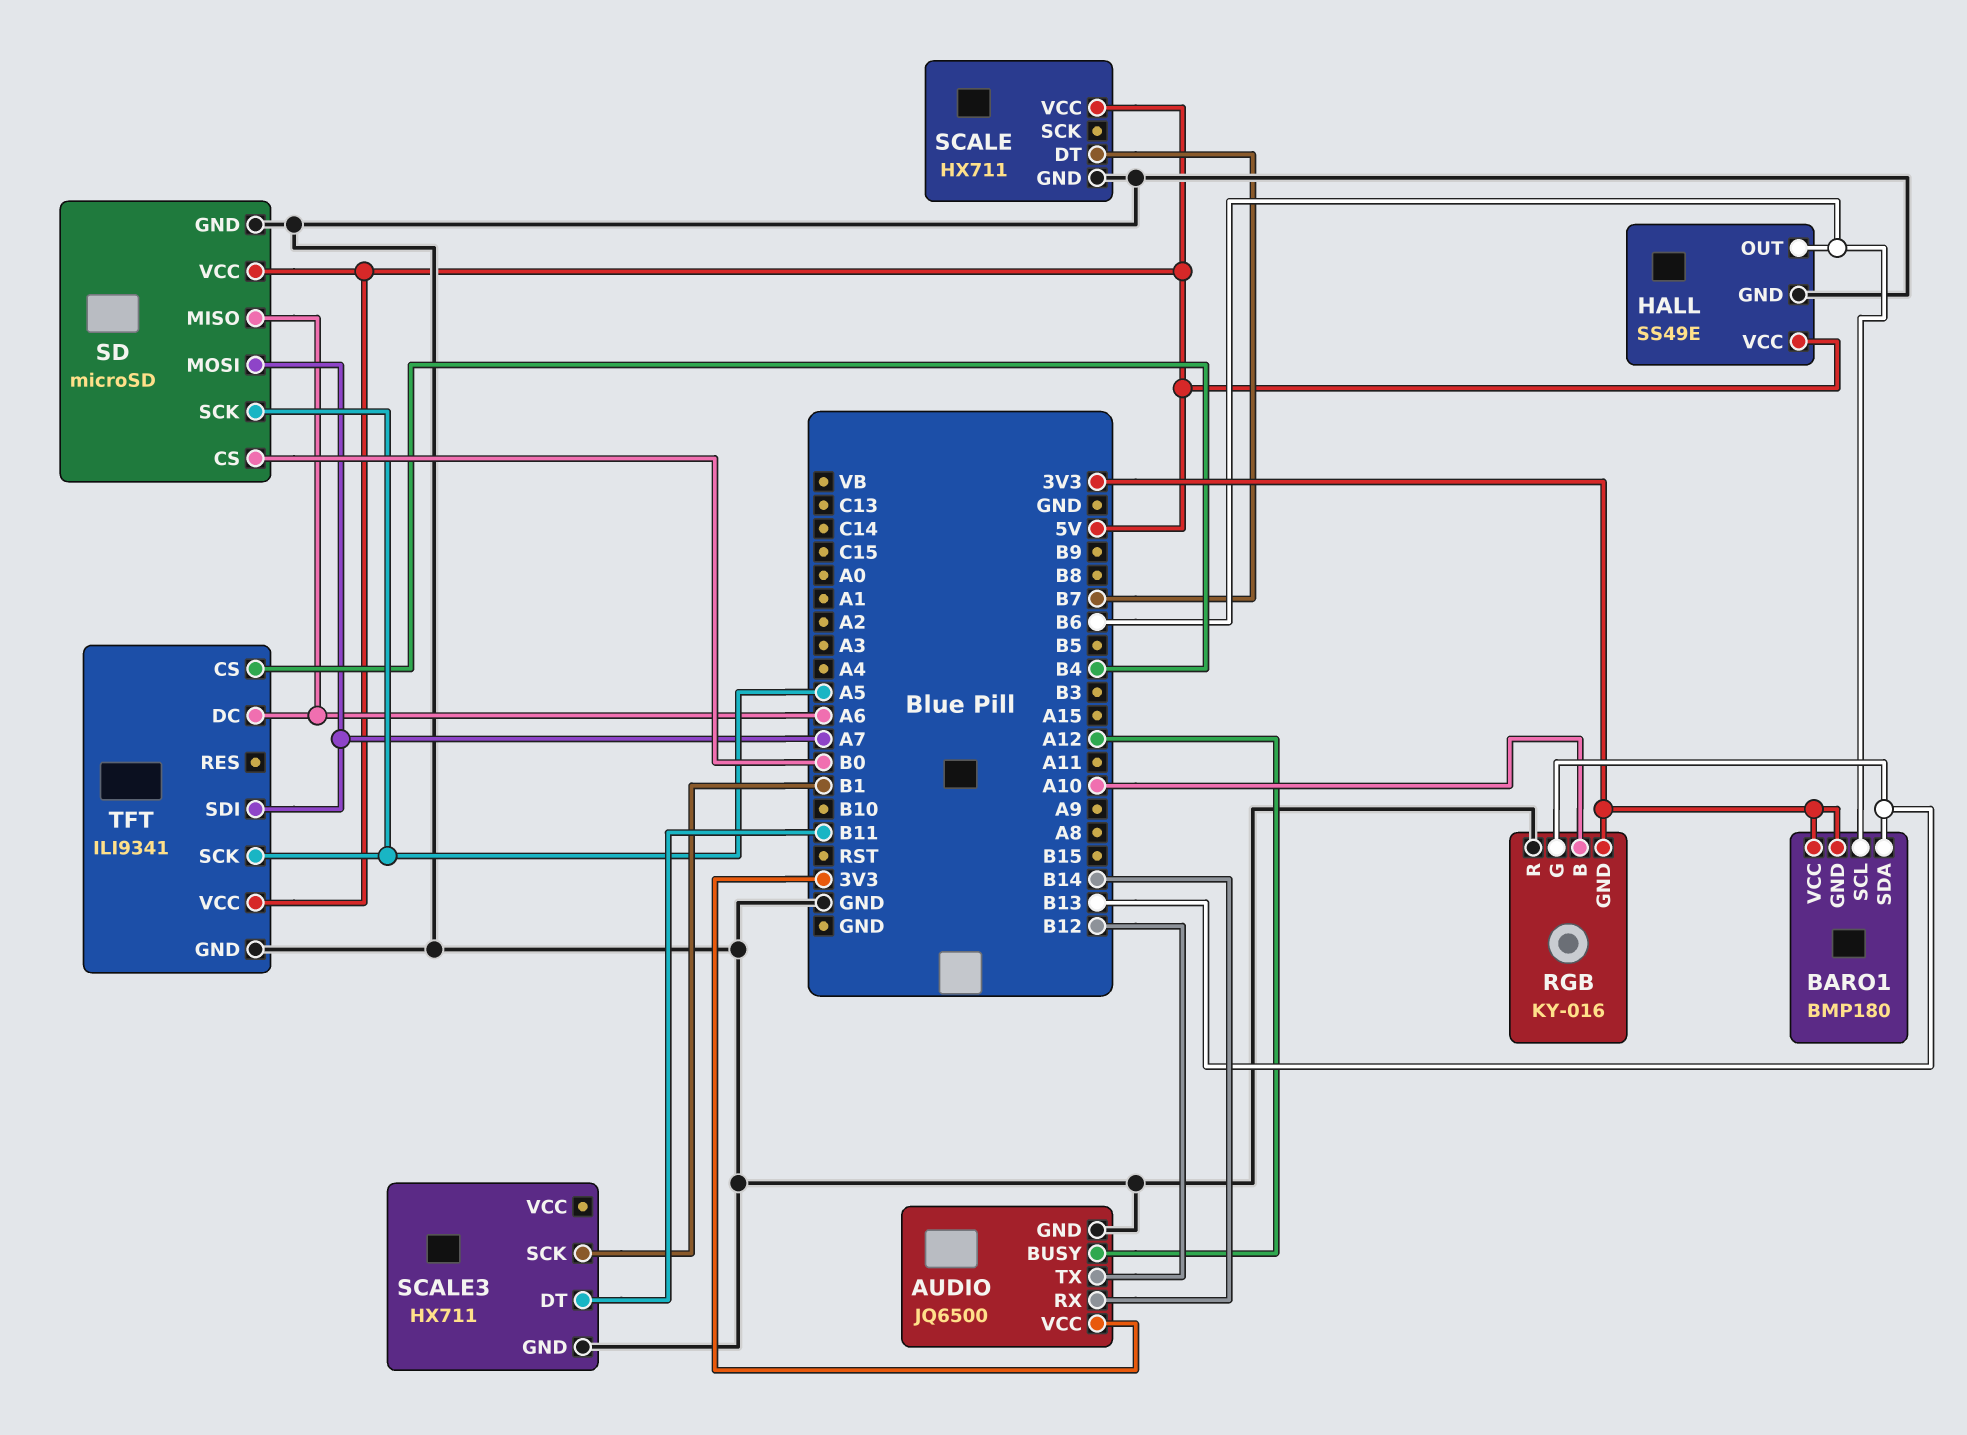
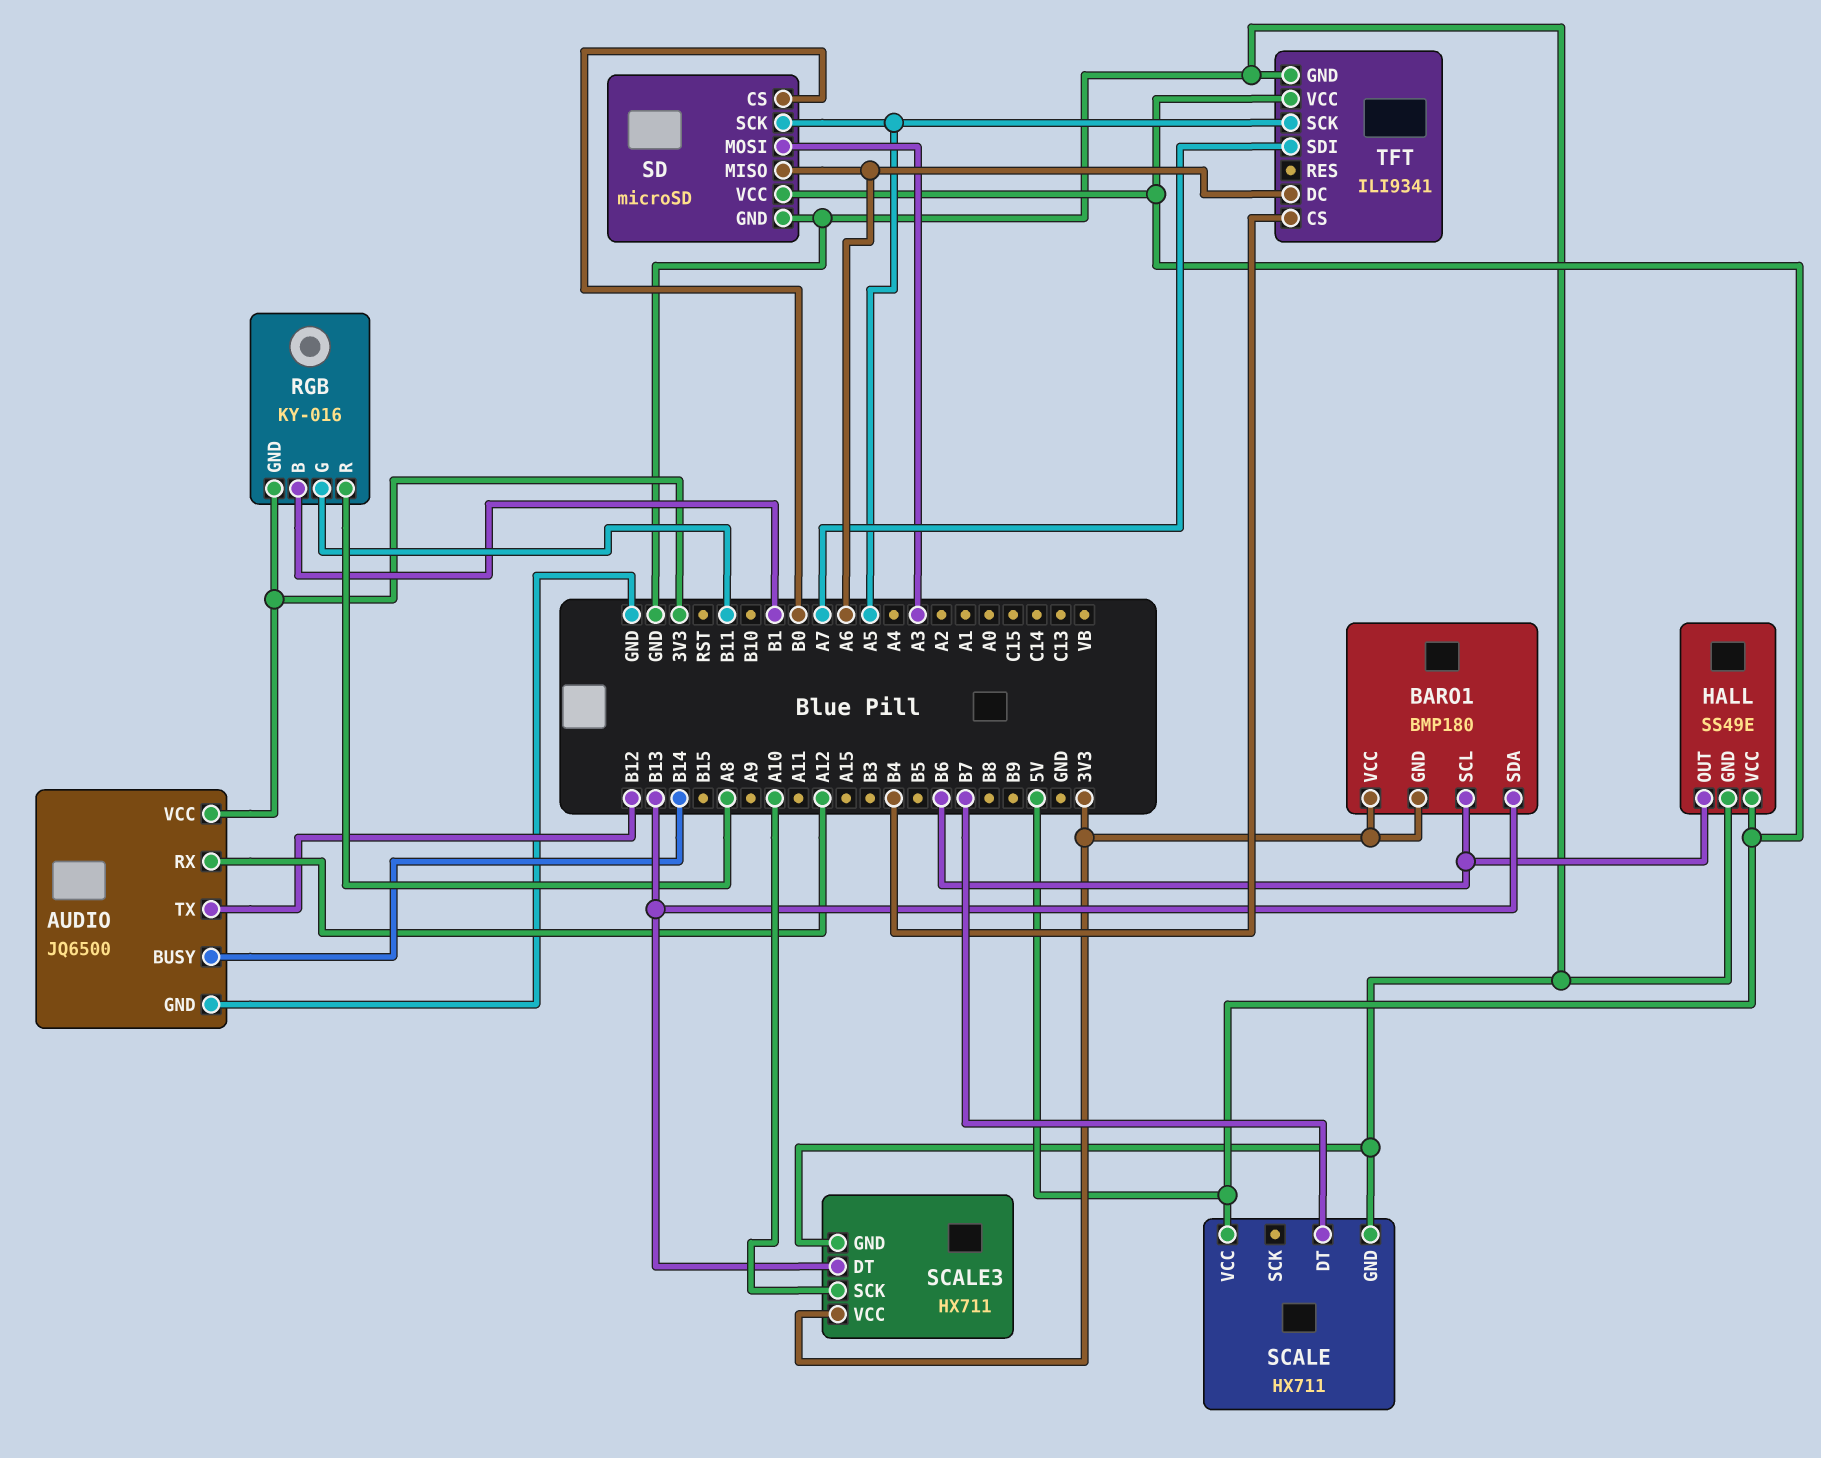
AUDIO pin BUSY: A12 -> B14
AUDIO pin RX: B14 -> A12
RGB pin B: A10 -> B1
RGB pin G: B13 -> B11
RGB pin R: GND -> A8
SCALE3 pin DT: B11 -> B13
SCALE3 pin SCK: B1 -> A10
SCALE3 pin VCC: none -> 3V3
SD pin MOSI: A7 -> A3

